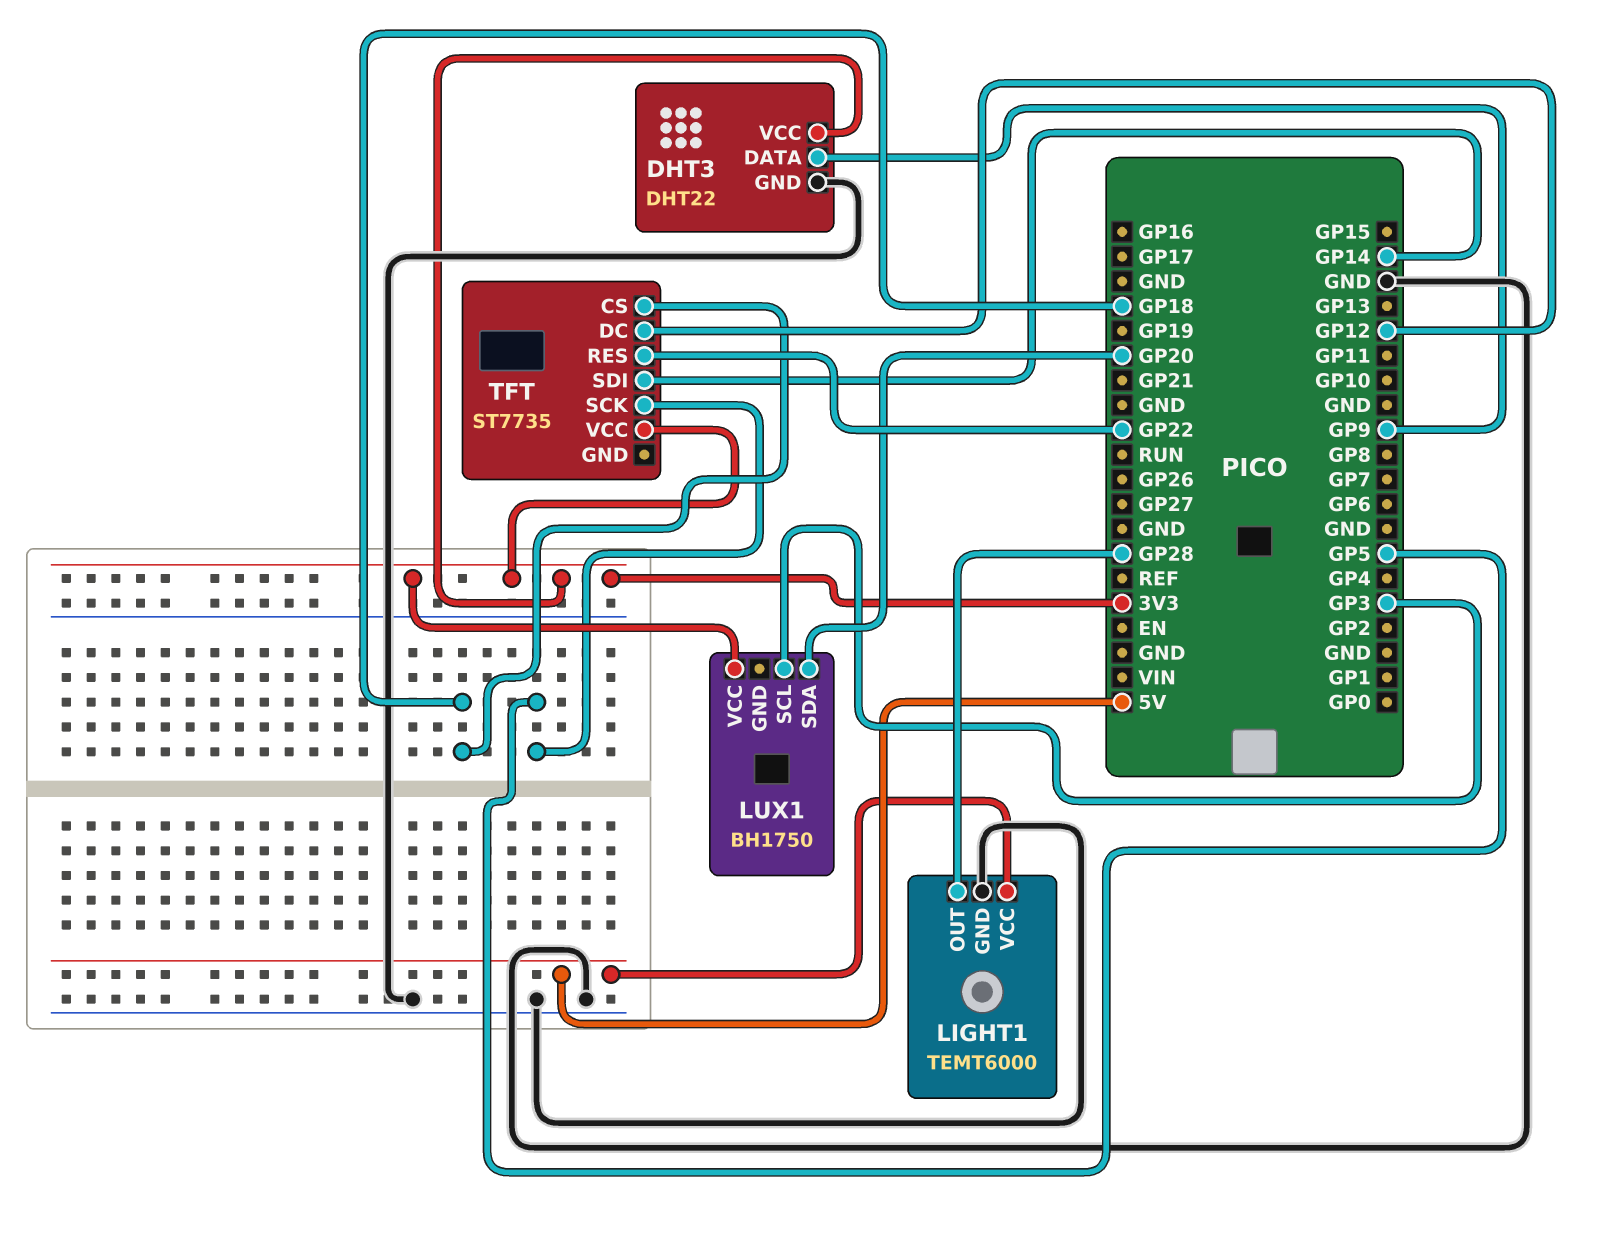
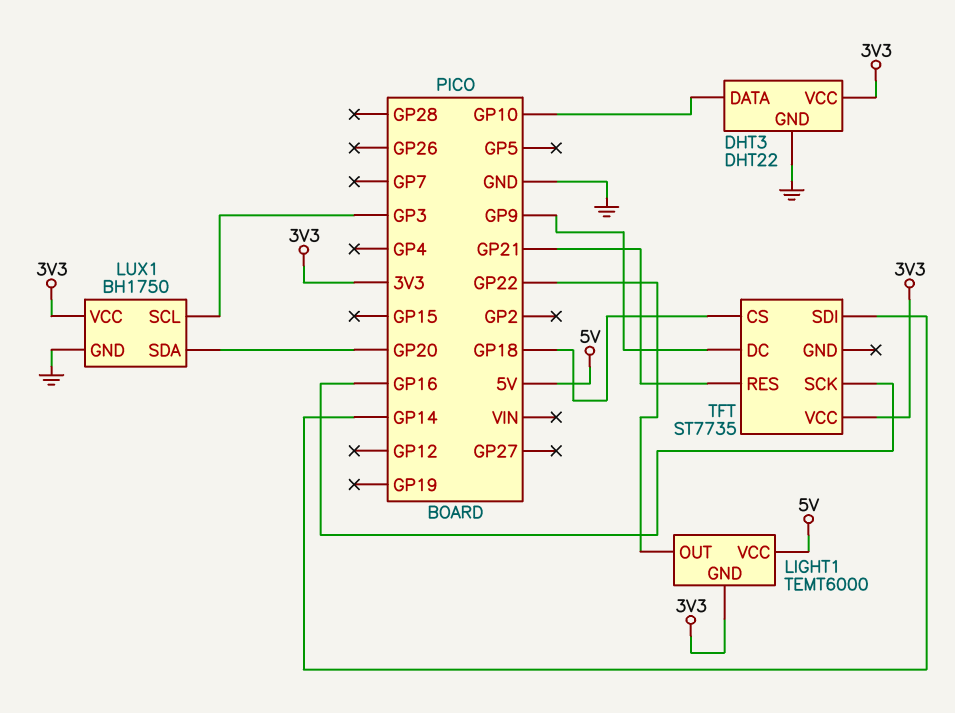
DHT3 pin DATA: GP9 -> GP10
LIGHT1 pin GND: GND -> 3V3
LIGHT1 pin OUT: GP28 -> GP22
LUX1 pin GND: none -> GND
TFT pin DC: GP12 -> GP9
TFT pin RES: GP22 -> GP21
TFT pin SCK: GP5 -> GP16

